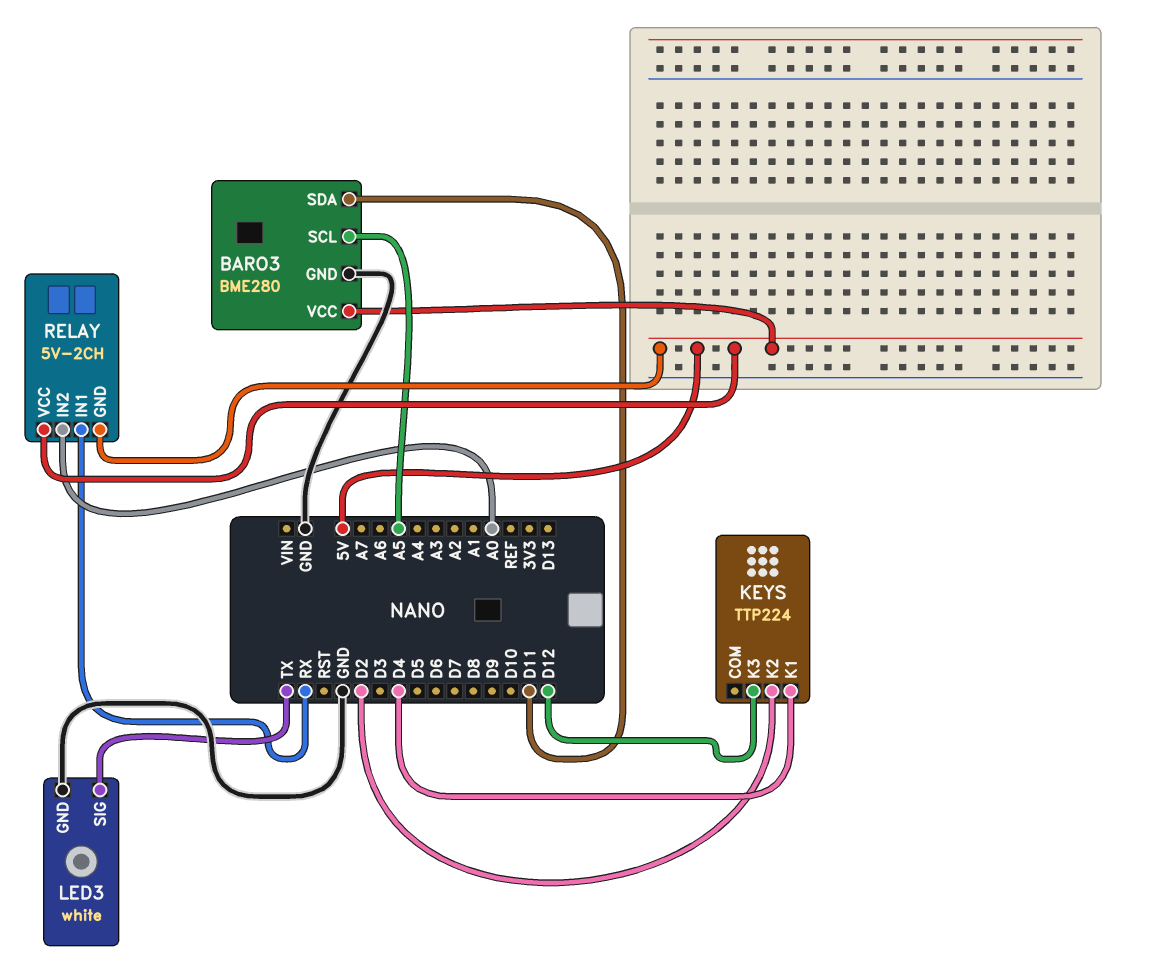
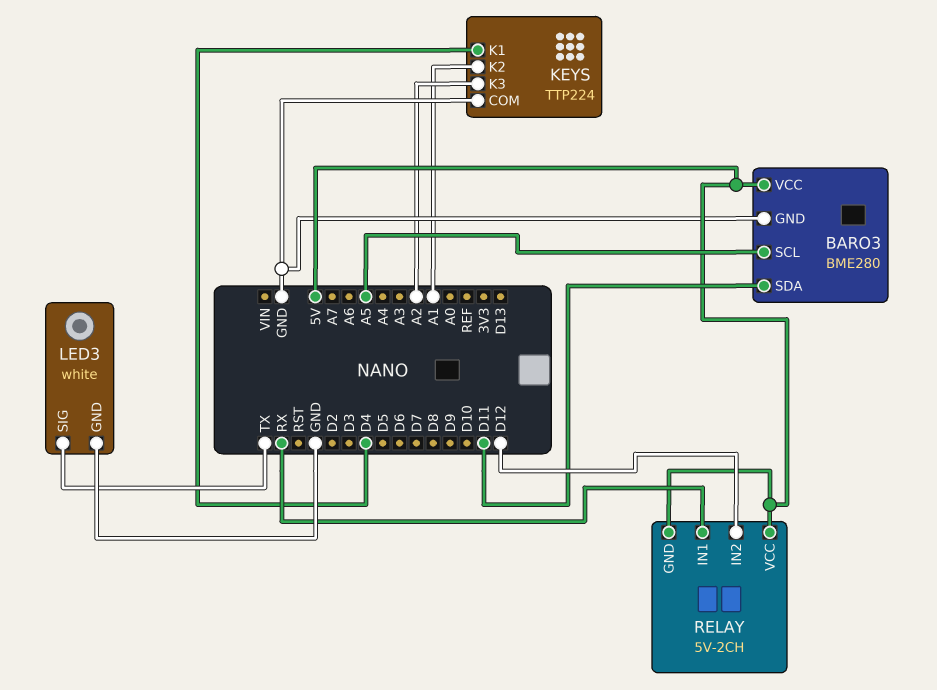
KEYS pin COM: none -> GND
KEYS pin K2: D2 -> A1
KEYS pin K3: D12 -> A2
RELAY pin IN2: A0 -> D12

